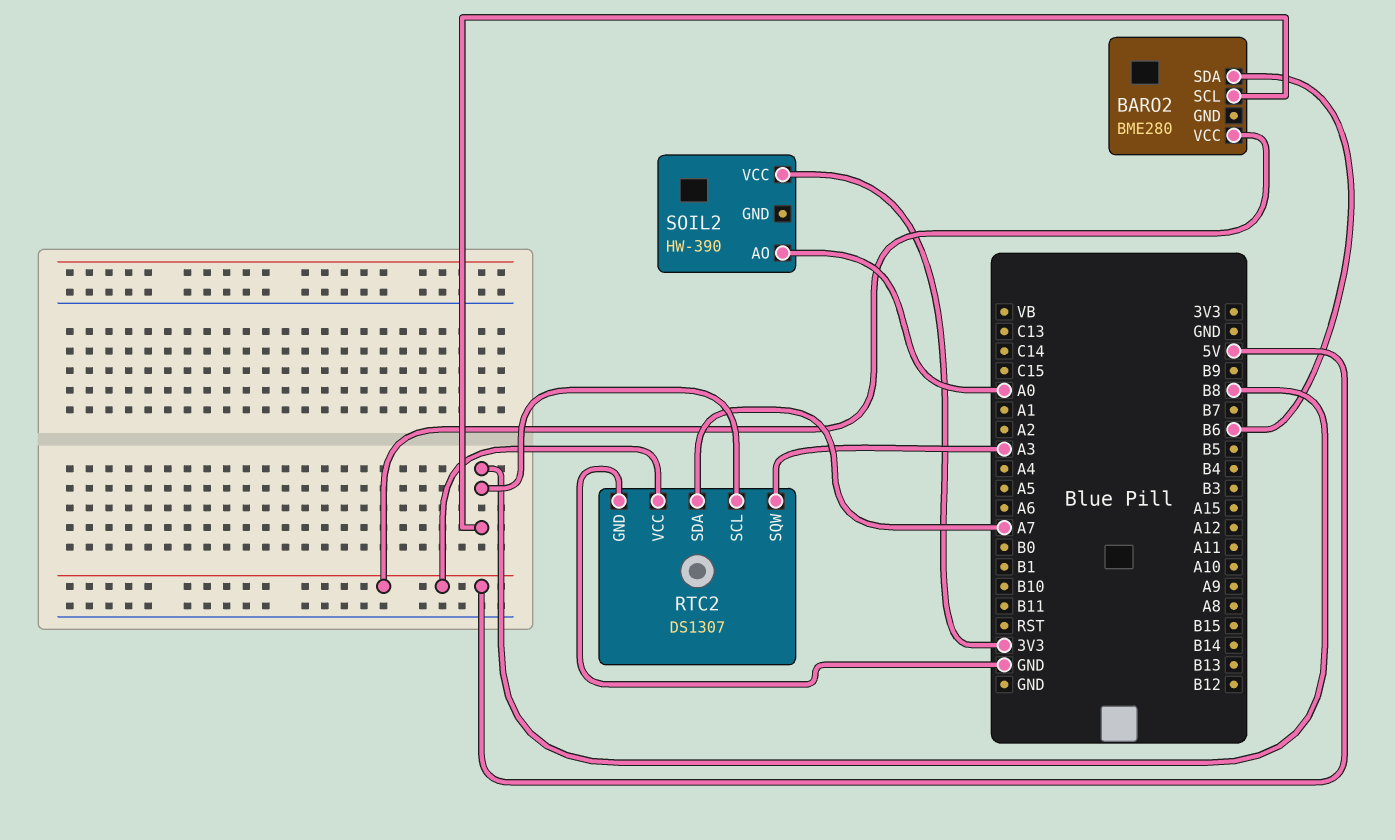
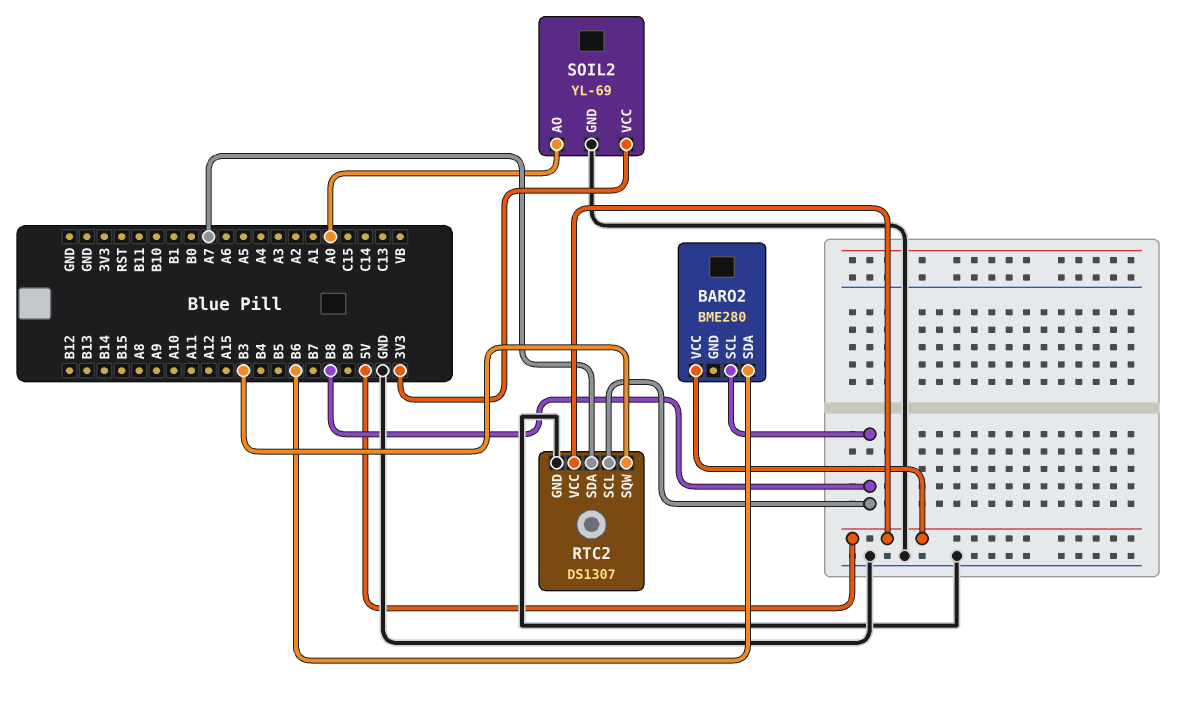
RTC2 pin SQW: A3 -> B3
SOIL2: HW-390 -> YL-69
SOIL2 pin GND: none -> GND

